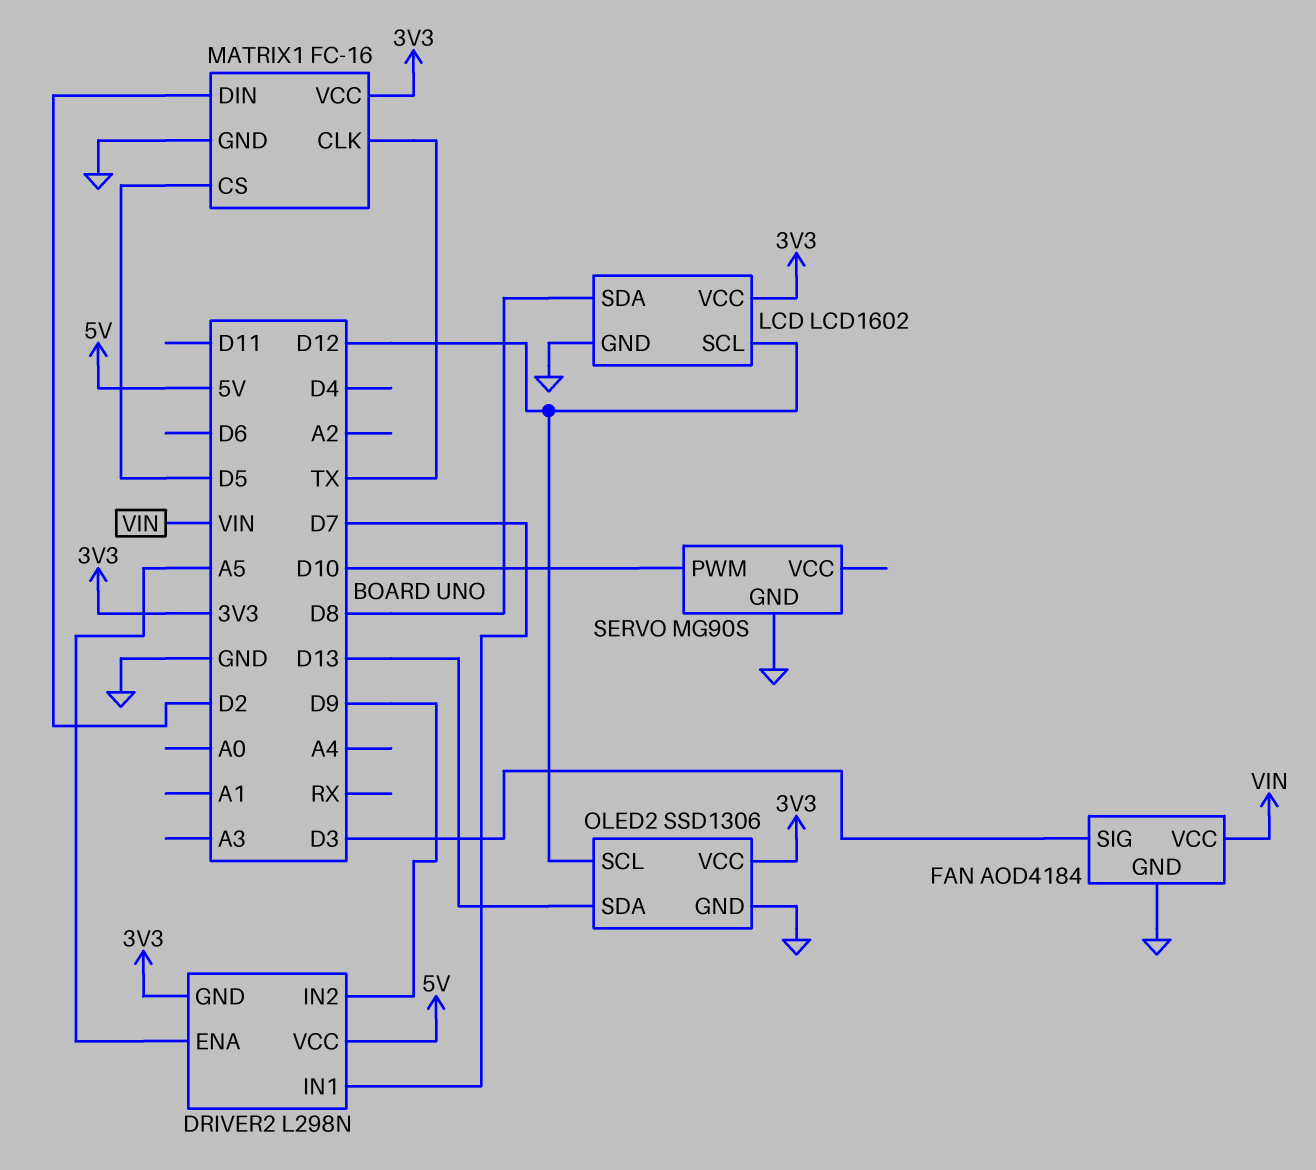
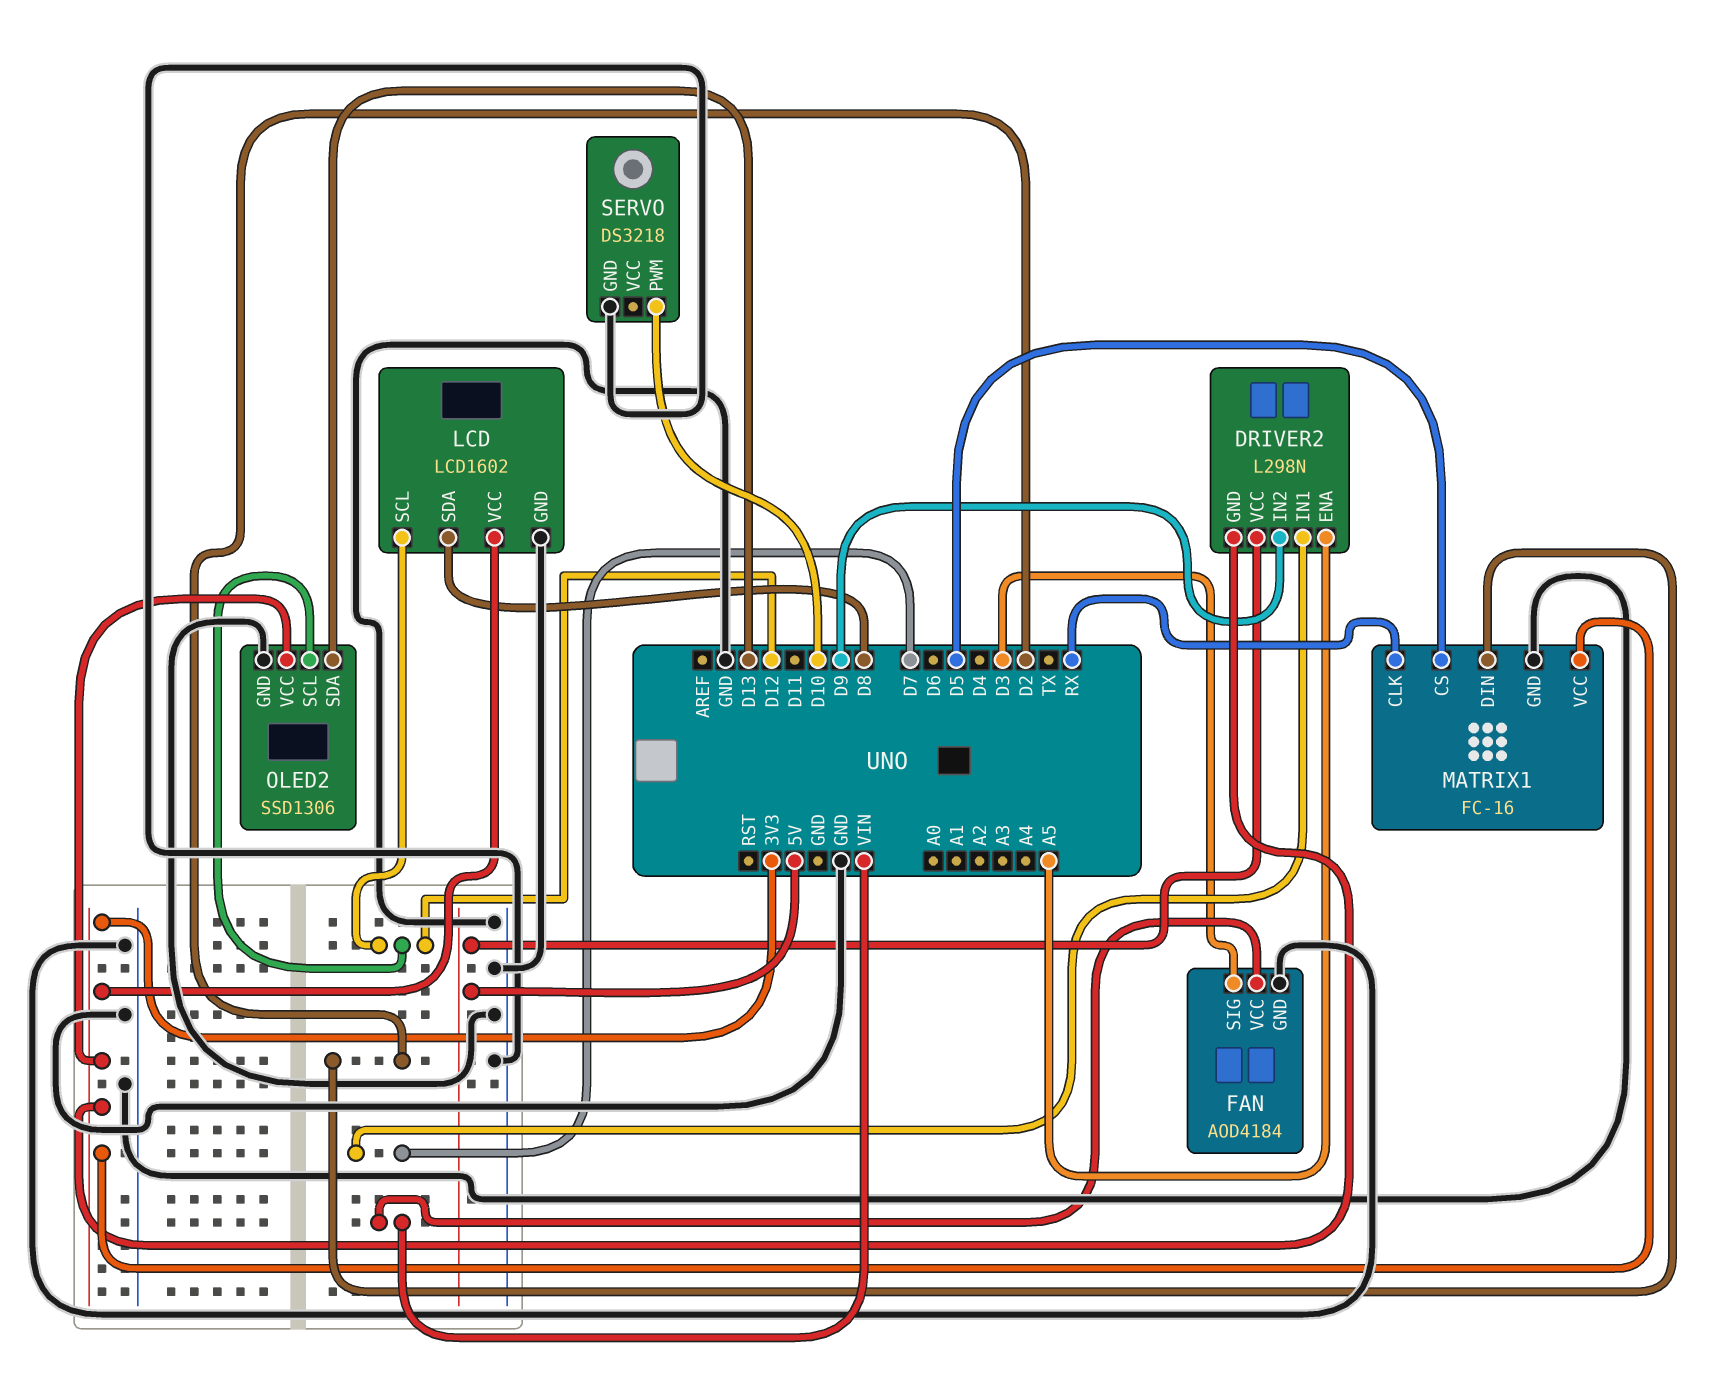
MATRIX1 pin CLK: TX -> RX
SERVO: MG90S -> DS3218

